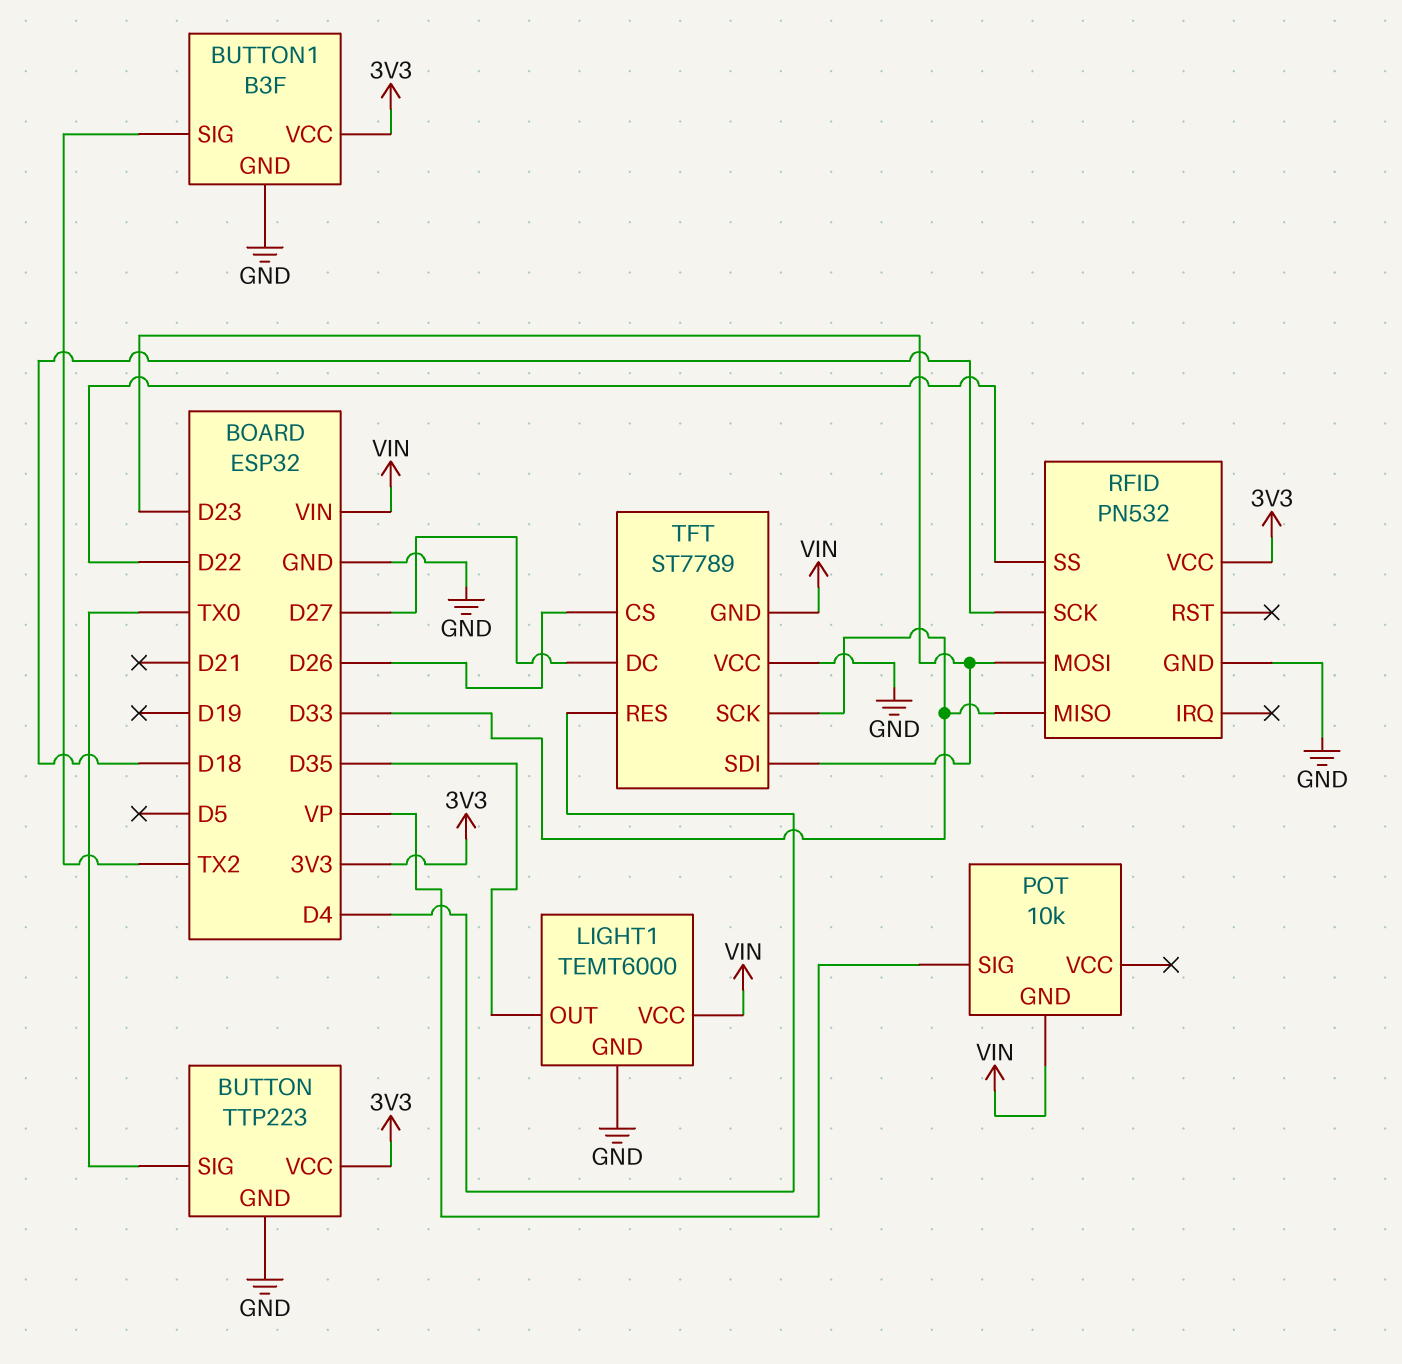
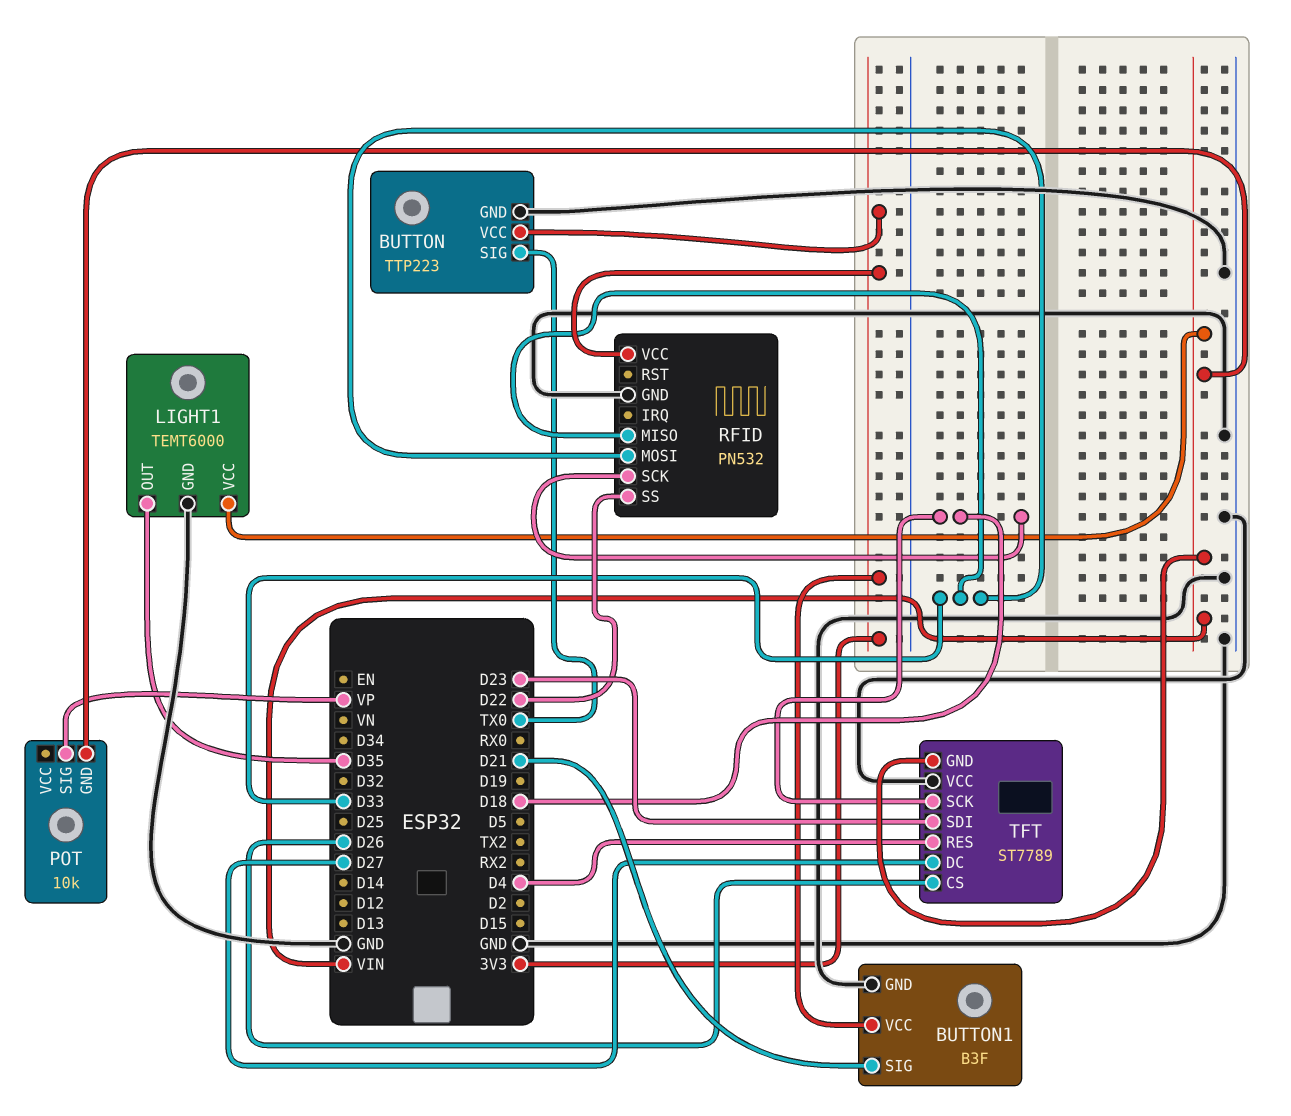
BUTTON1 pin SIG: TX2 -> D21
RFID pin MOSI: D23 -> D33
TFT pin SCK: D33 -> D18

